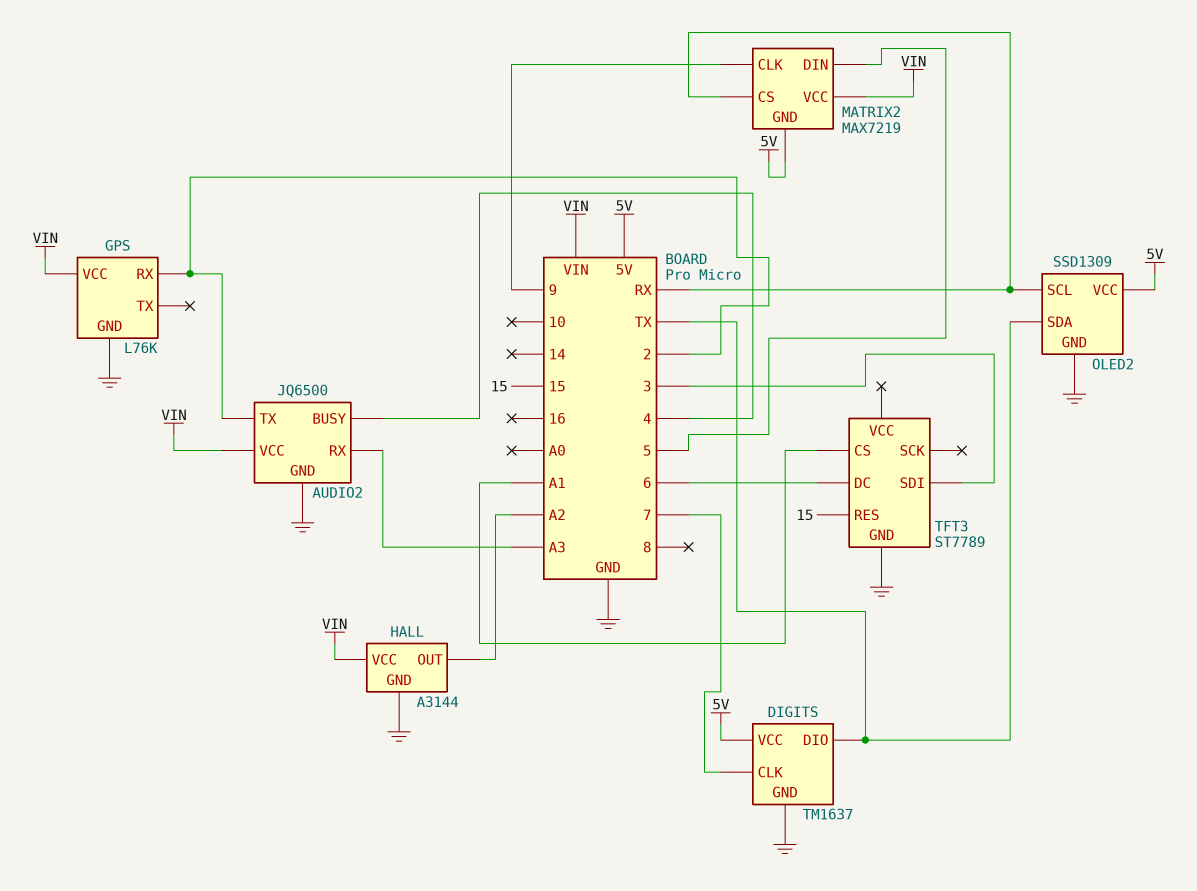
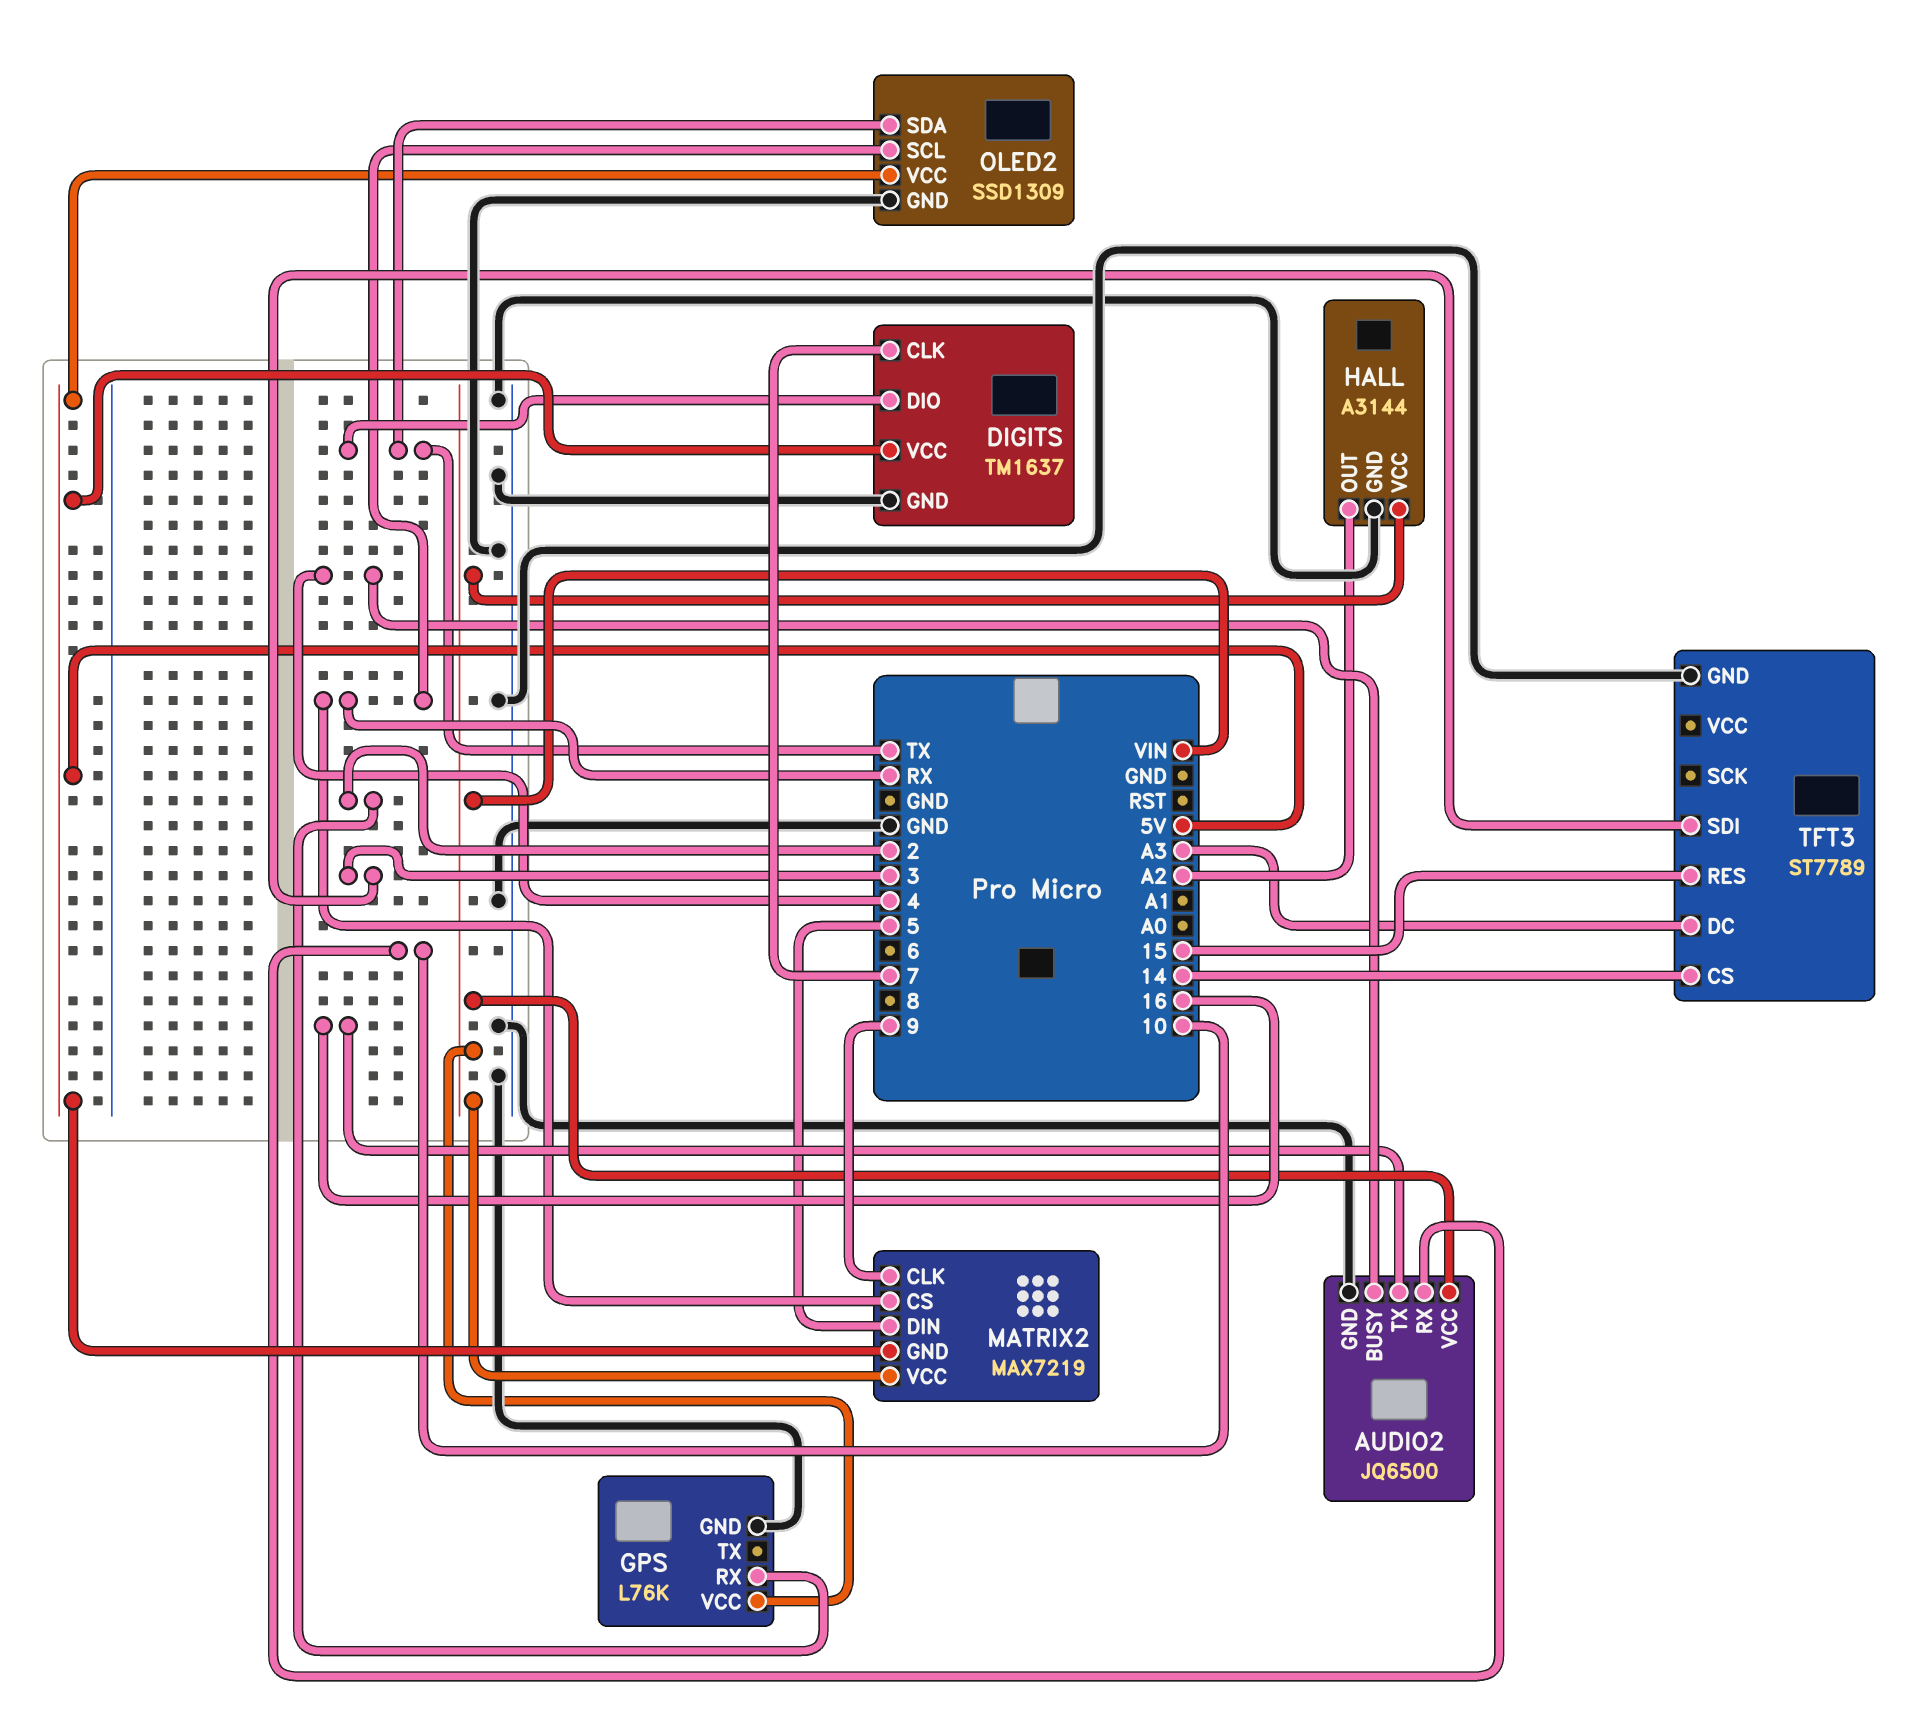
AUDIO2 pin RX: A3 -> 10
AUDIO2 pin TX: 2 -> 16
TFT3 pin CS: A1 -> 14
TFT3 pin DC: 6 -> A3

